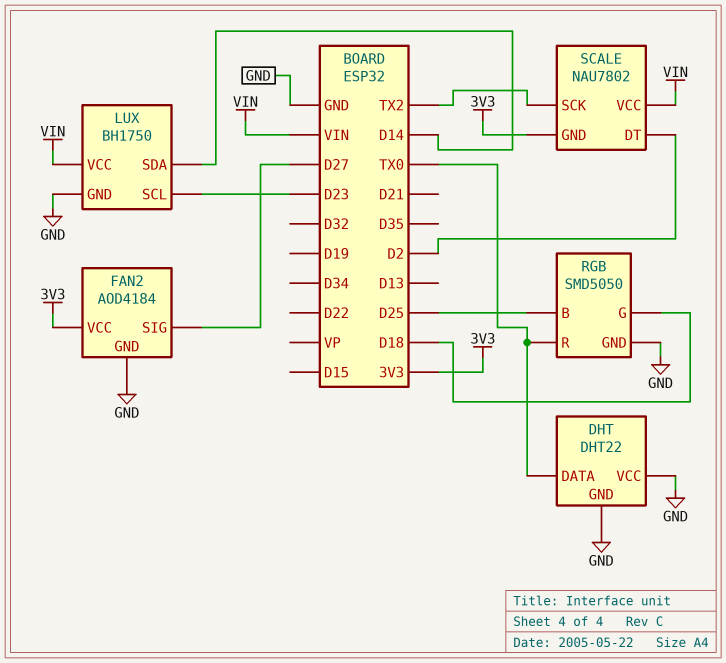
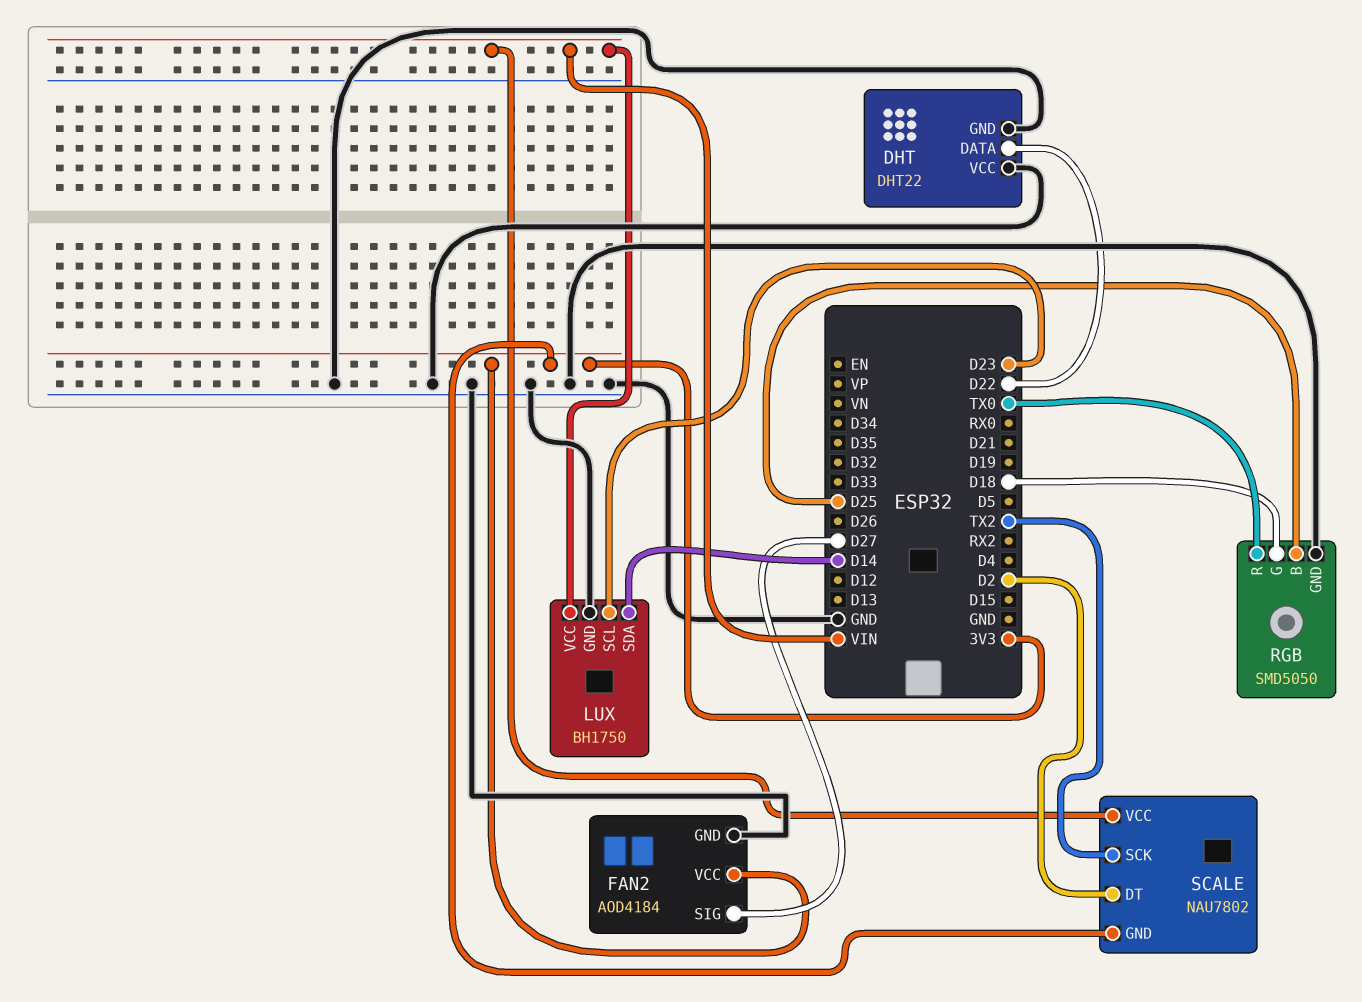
DHT pin DATA: TX0 -> D22

